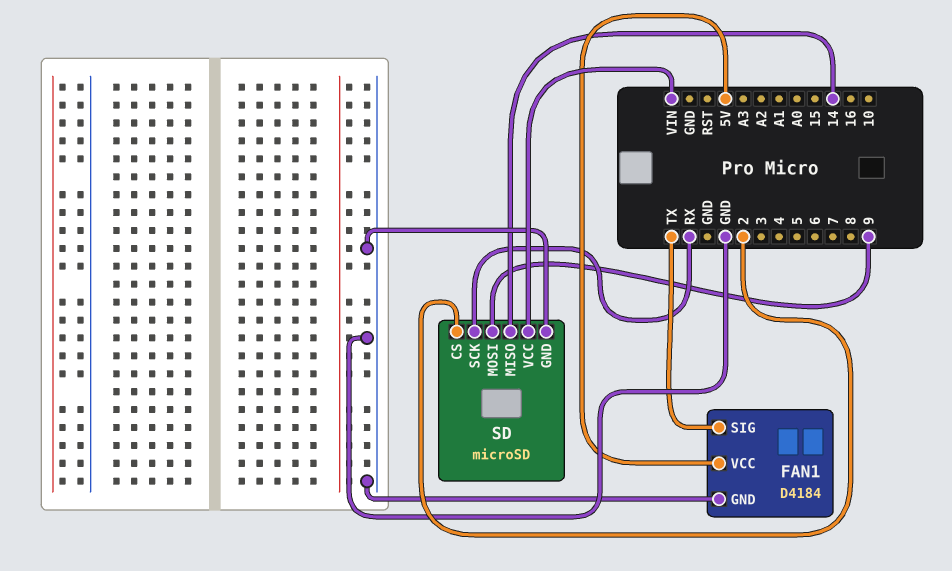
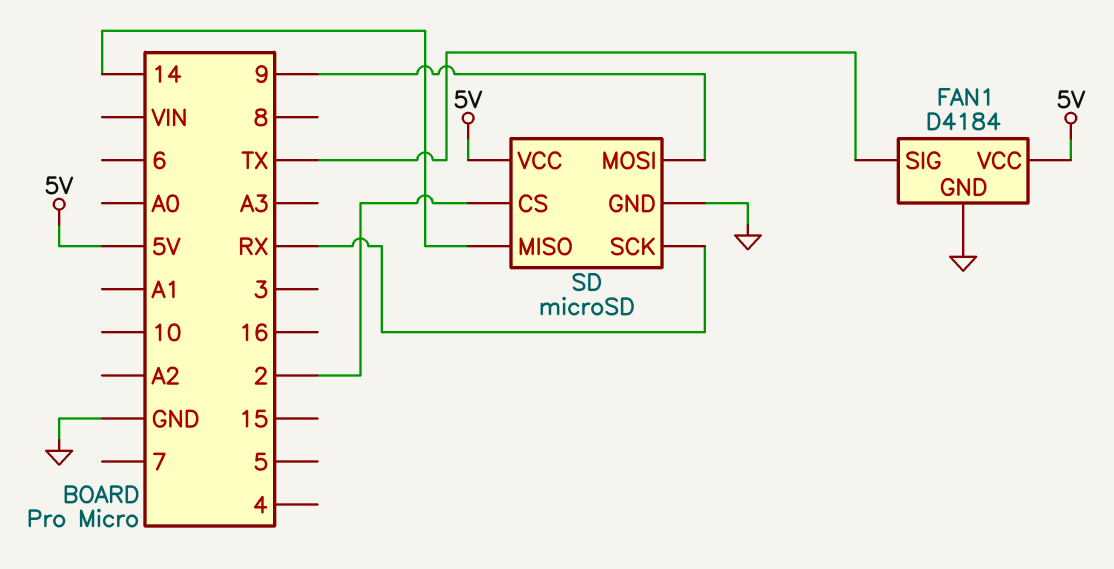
SD pin VCC: VIN -> 5V

